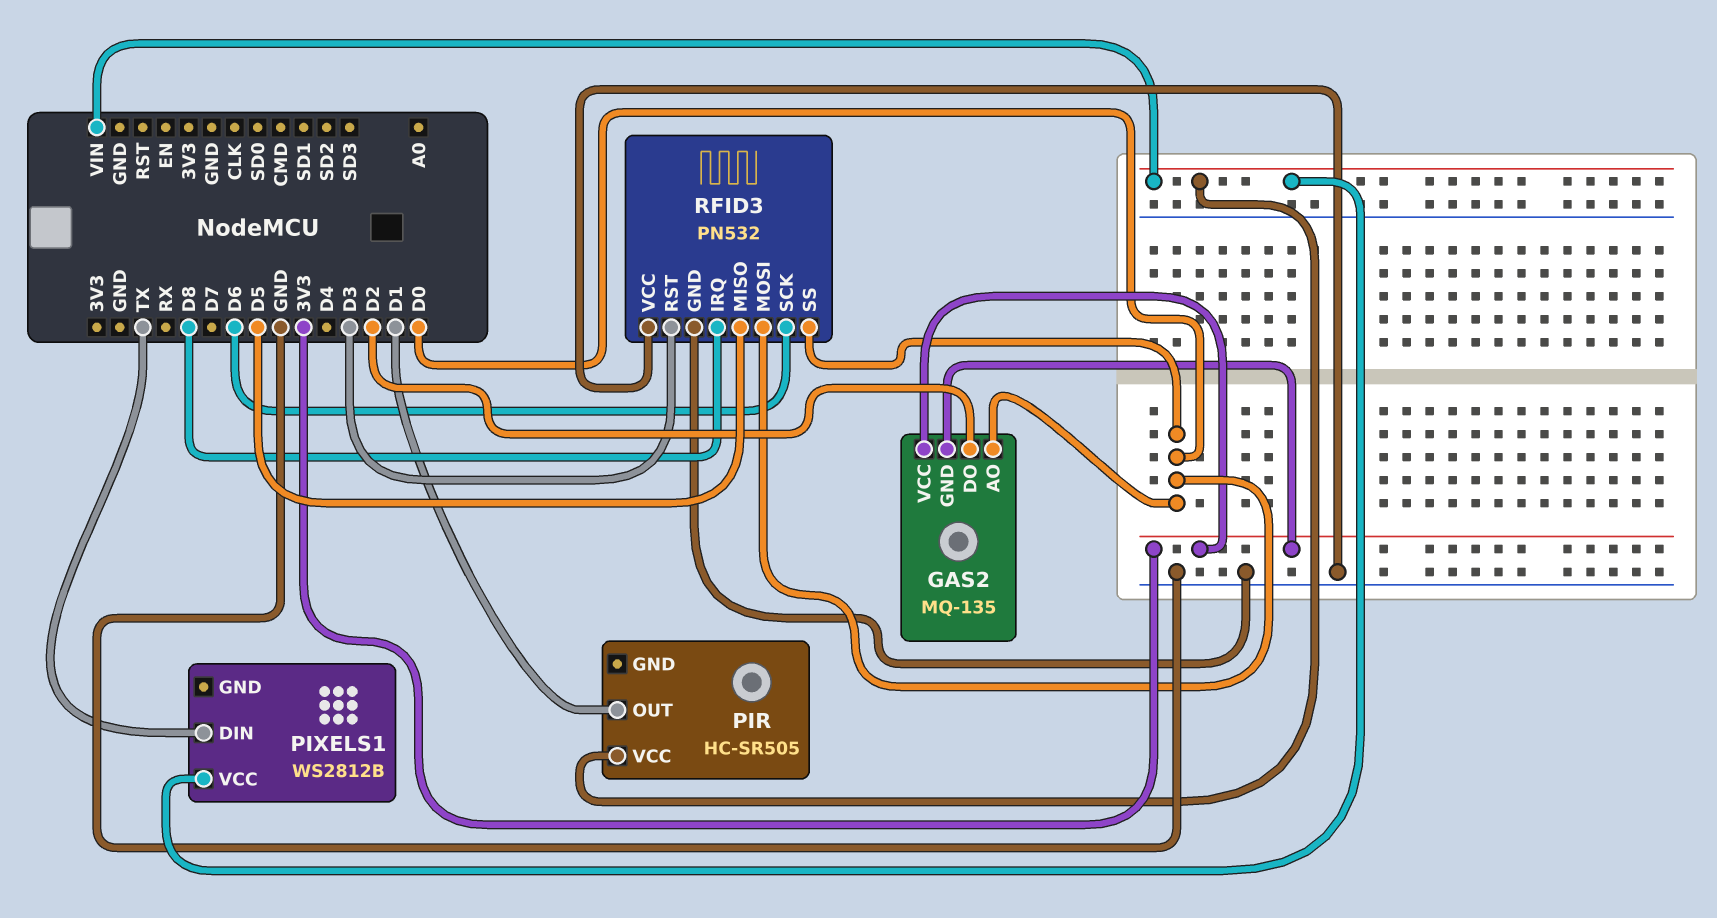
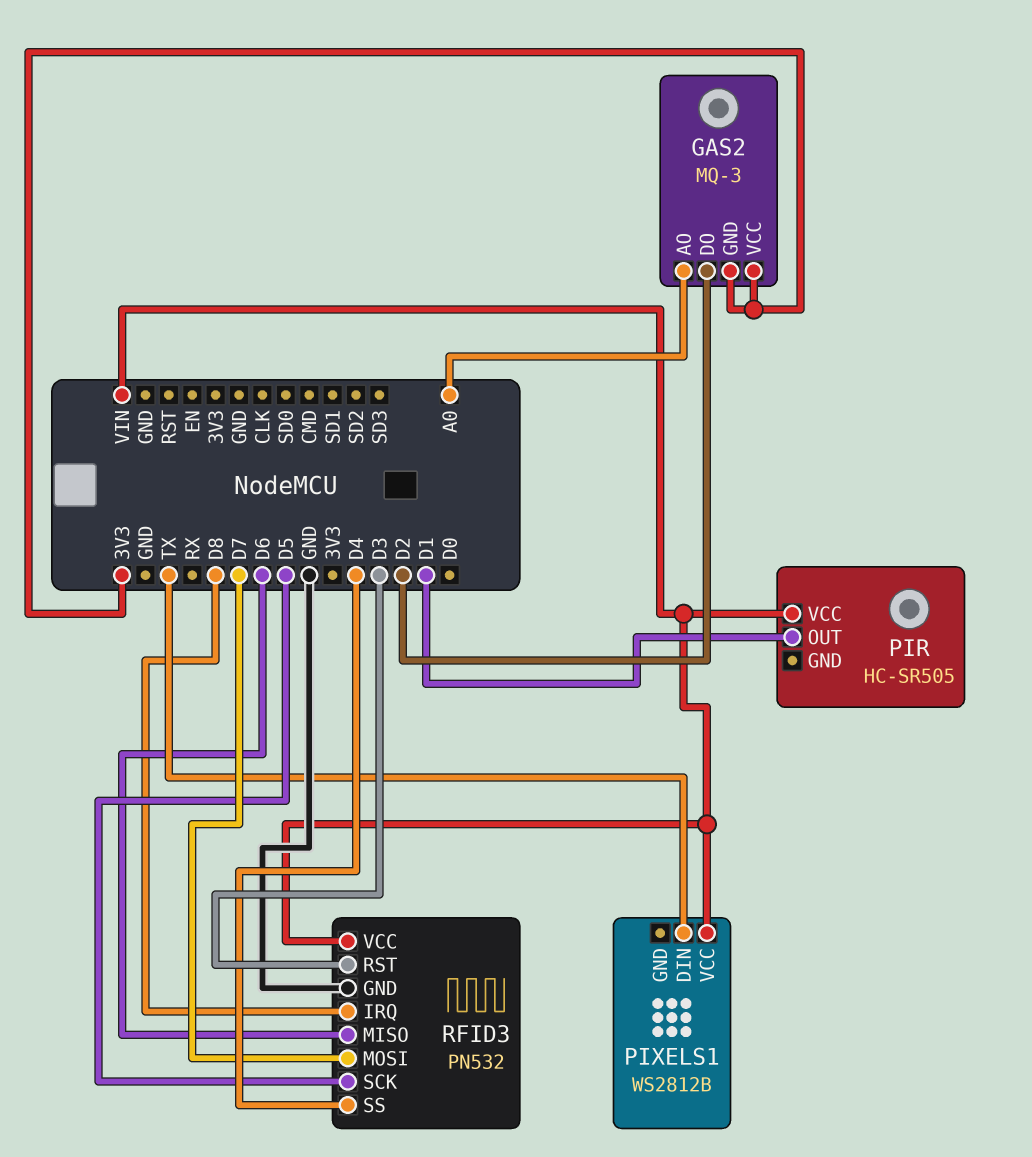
GAS2: MQ-135 -> MQ-3
GAS2 pin AO: D0 -> A0
RFID3 pin MISO: D5 -> D6
RFID3 pin MOSI: D0 -> D7
RFID3 pin SCK: D6 -> D5
RFID3 pin SS: D0 -> D4
RFID3 pin VCC: GND -> VIN

